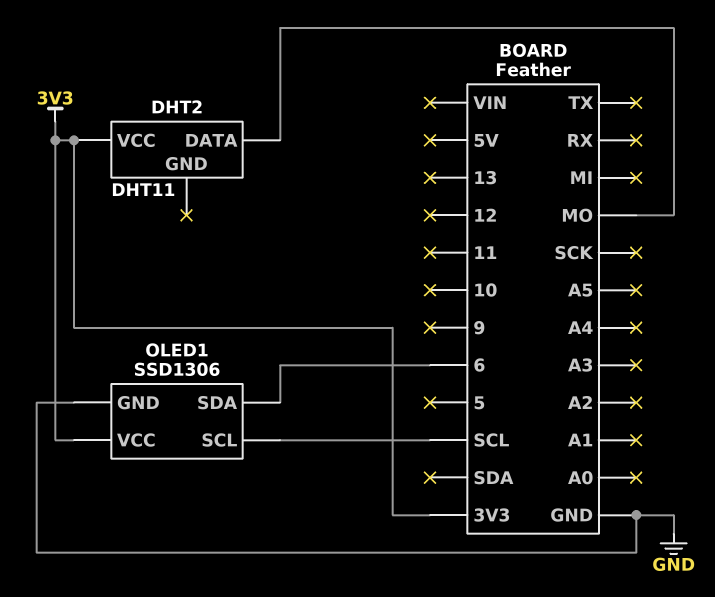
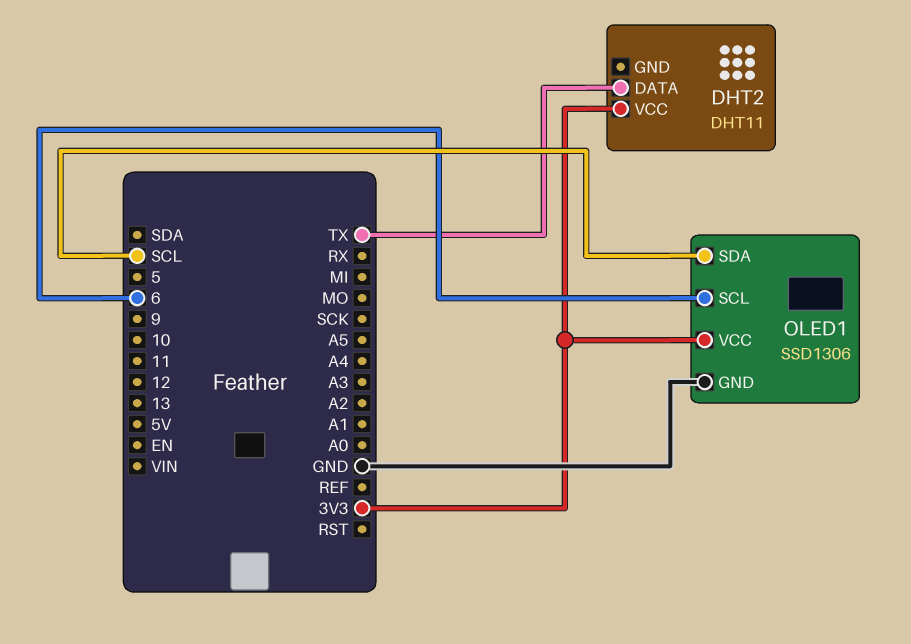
DHT2 pin DATA: MO -> TX
OLED1 pin SCL: SCL -> 6
OLED1 pin SDA: 6 -> SCL

